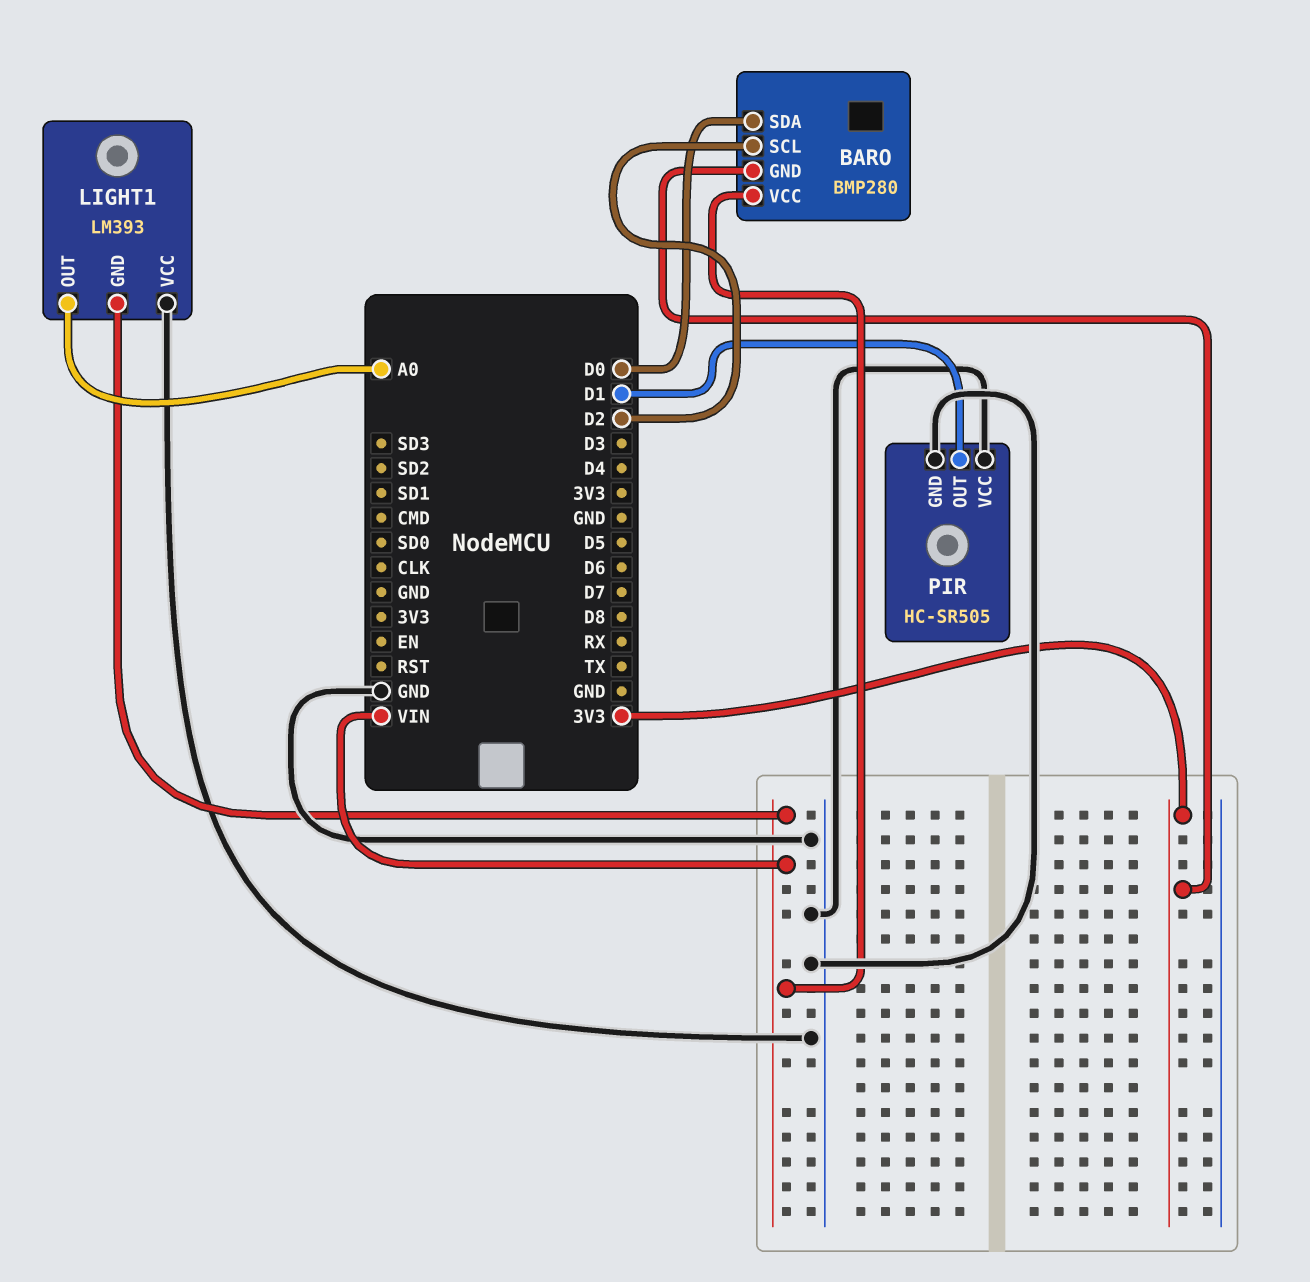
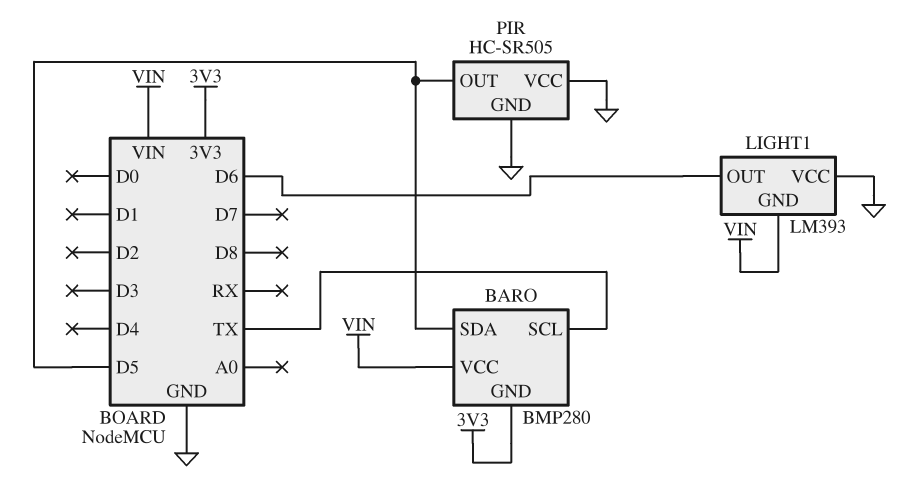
BARO pin SCL: D2 -> TX
BARO pin SDA: D0 -> D5
LIGHT1 pin OUT: A0 -> D6
PIR pin OUT: D1 -> D5

